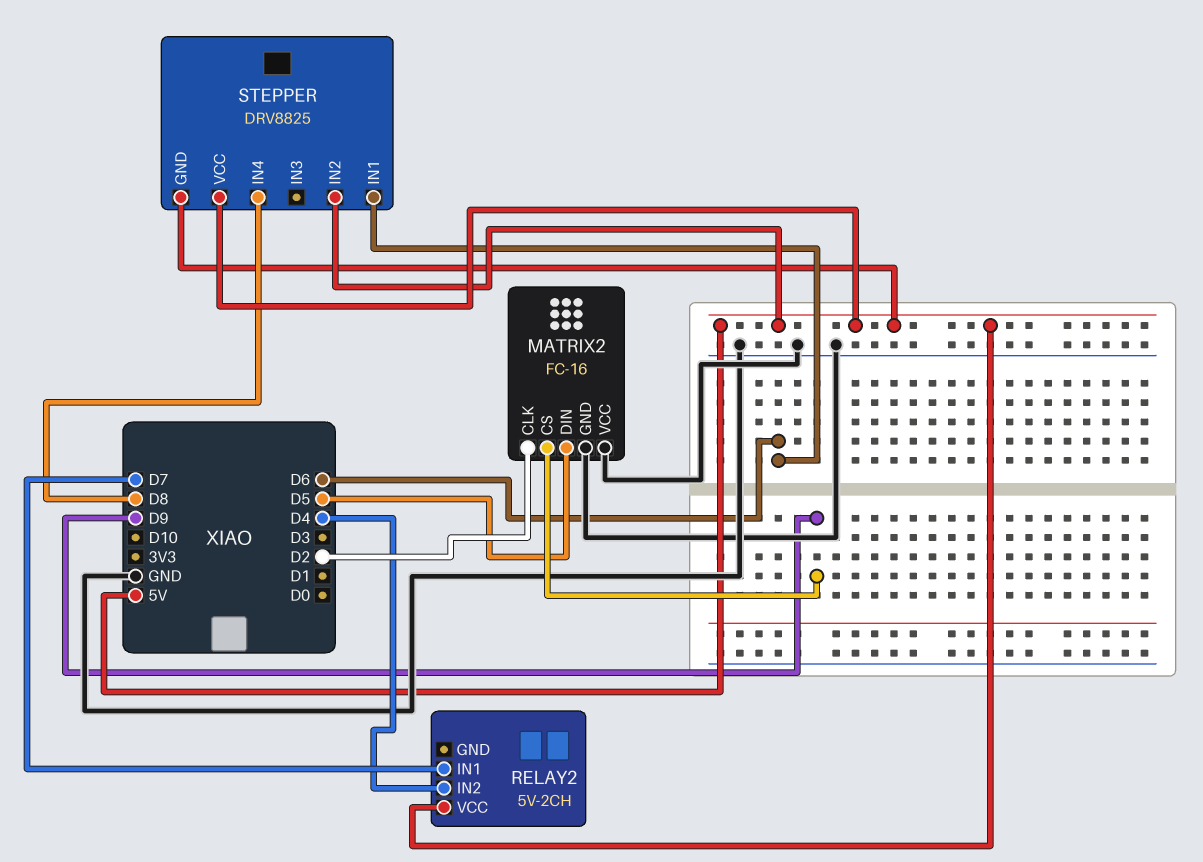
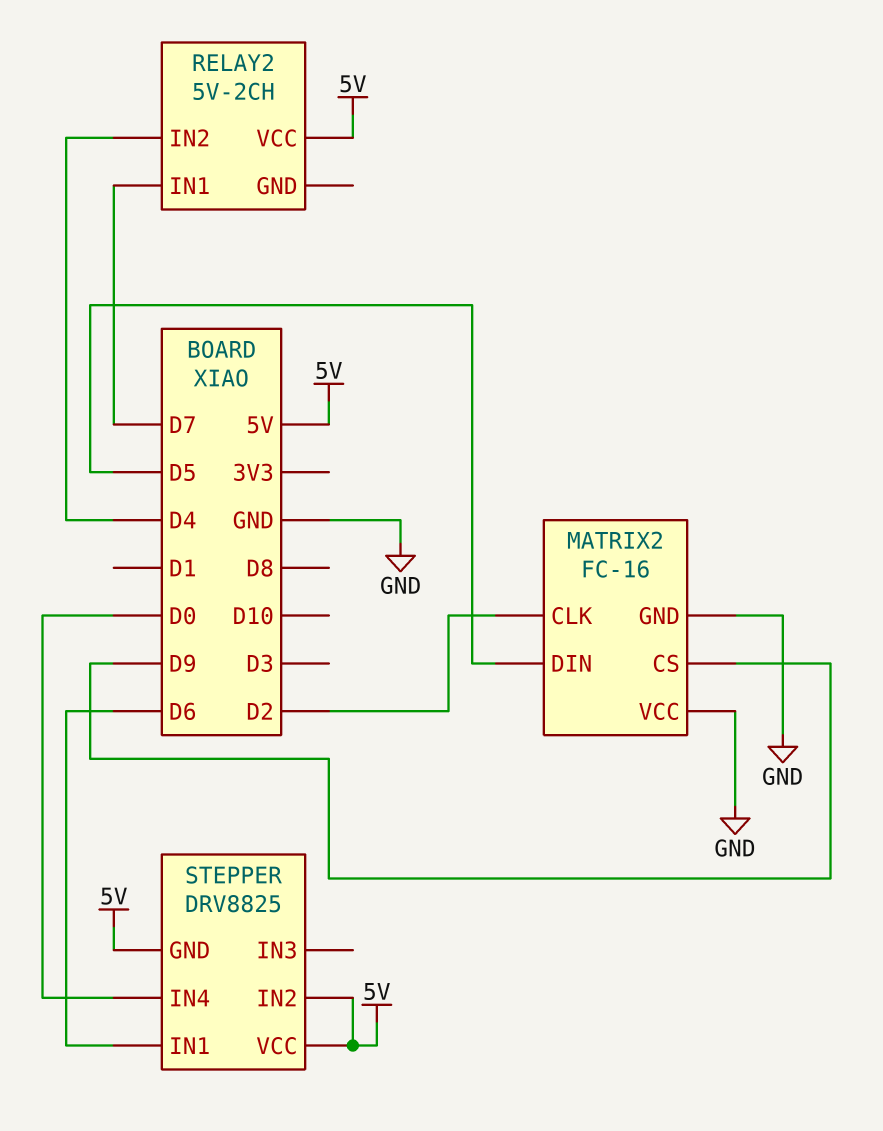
STEPPER pin IN4: D8 -> D0

